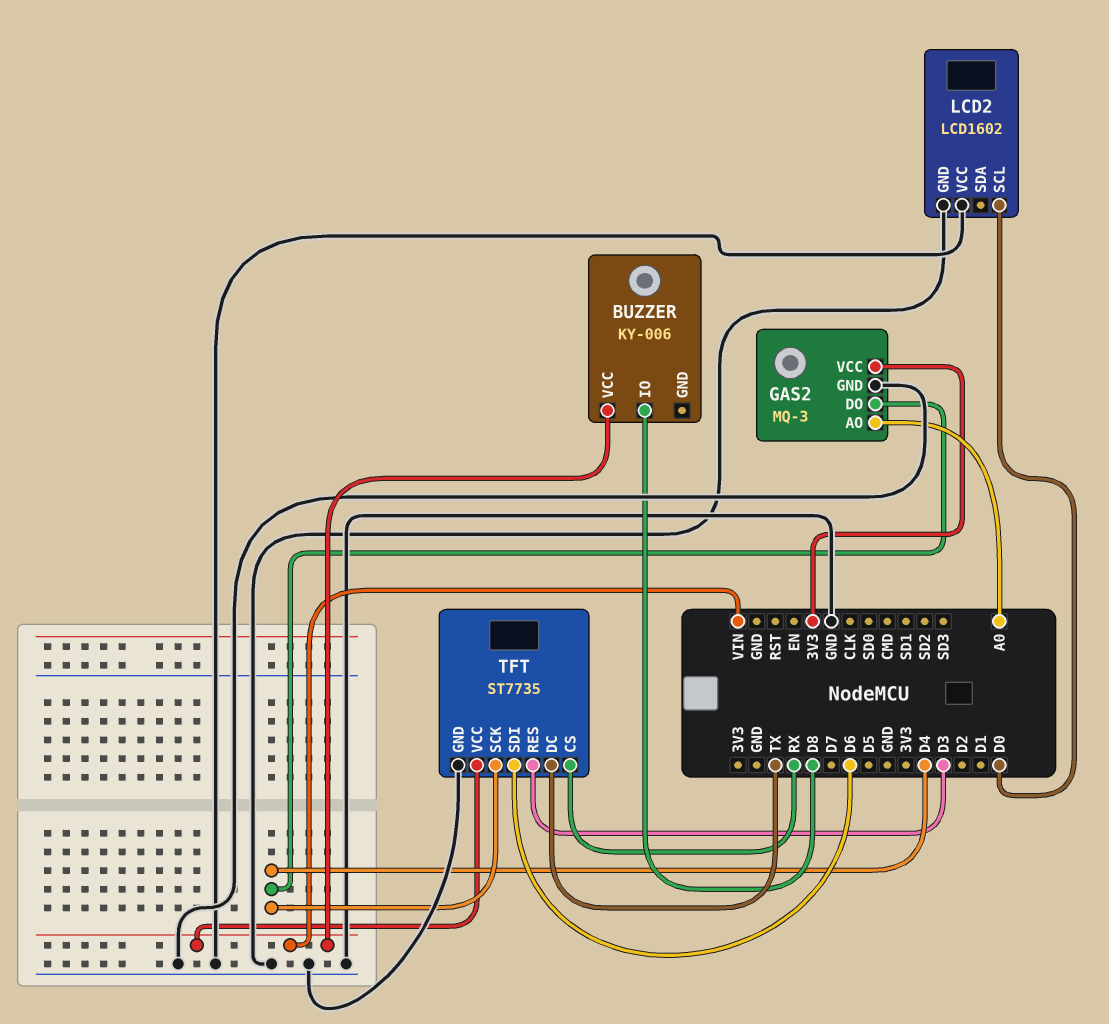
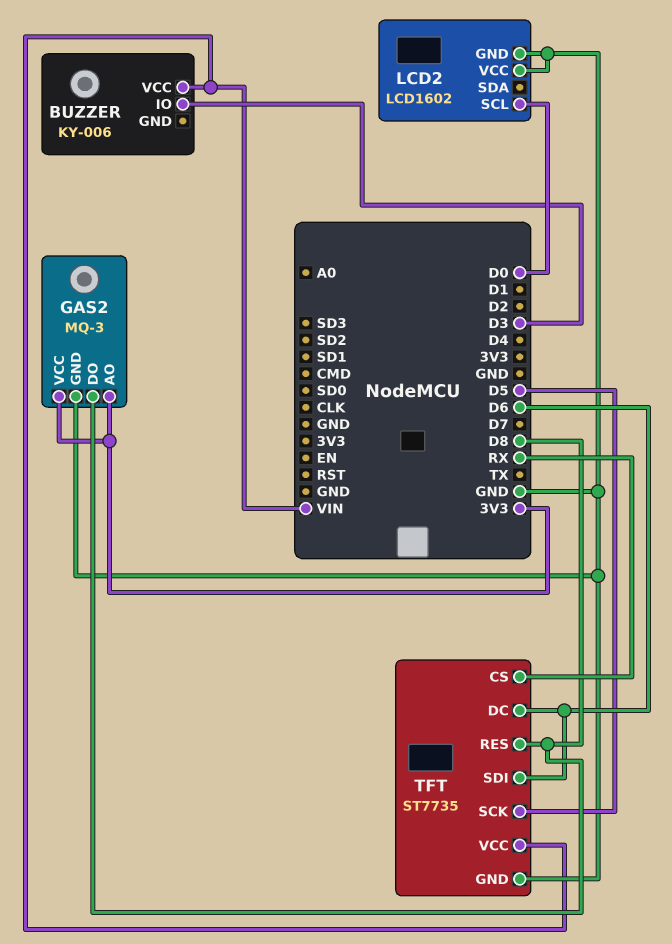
BUZZER pin IO: D8 -> D3
GAS2 pin AO: A0 -> 3V3
GAS2 pin DO: D4 -> D8
TFT pin DC: TX -> D6
TFT pin RES: D3 -> D8
TFT pin SCK: D4 -> D5

